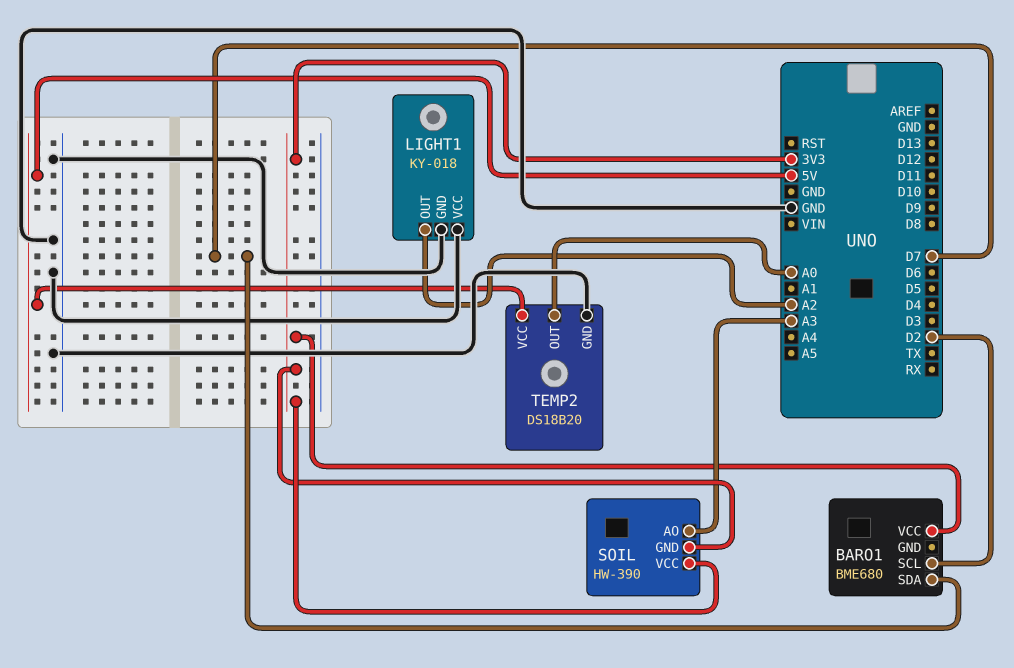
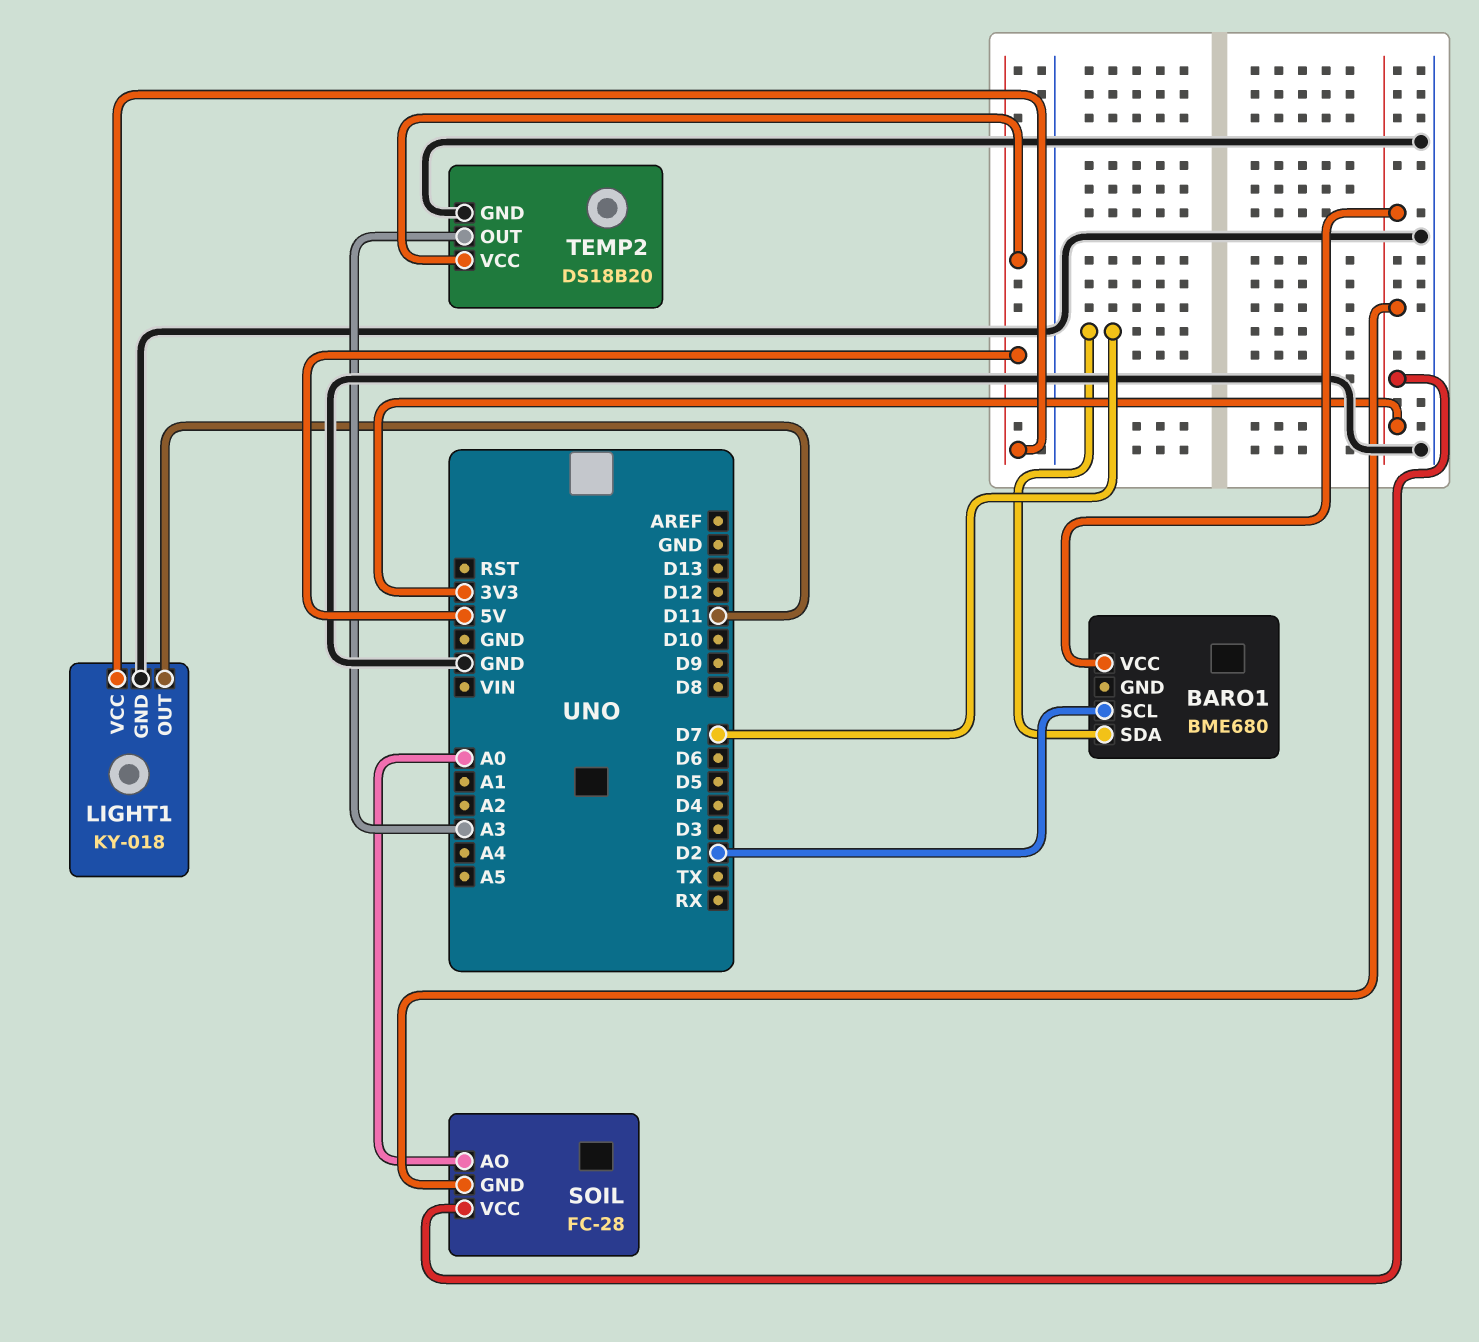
LIGHT1 pin OUT: A2 -> D11
LIGHT1 pin VCC: GND -> 5V
SOIL: HW-390 -> FC-28
SOIL pin AO: A3 -> A0
TEMP2 pin OUT: A0 -> A3

